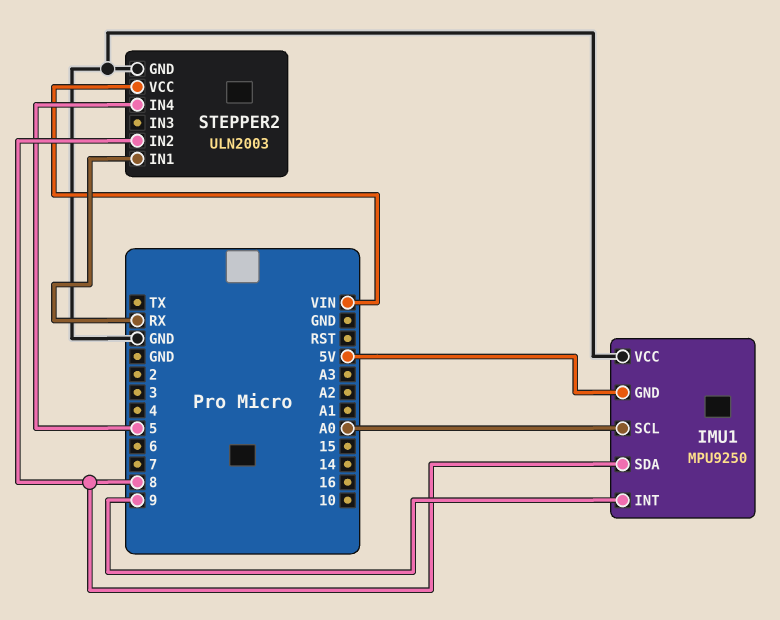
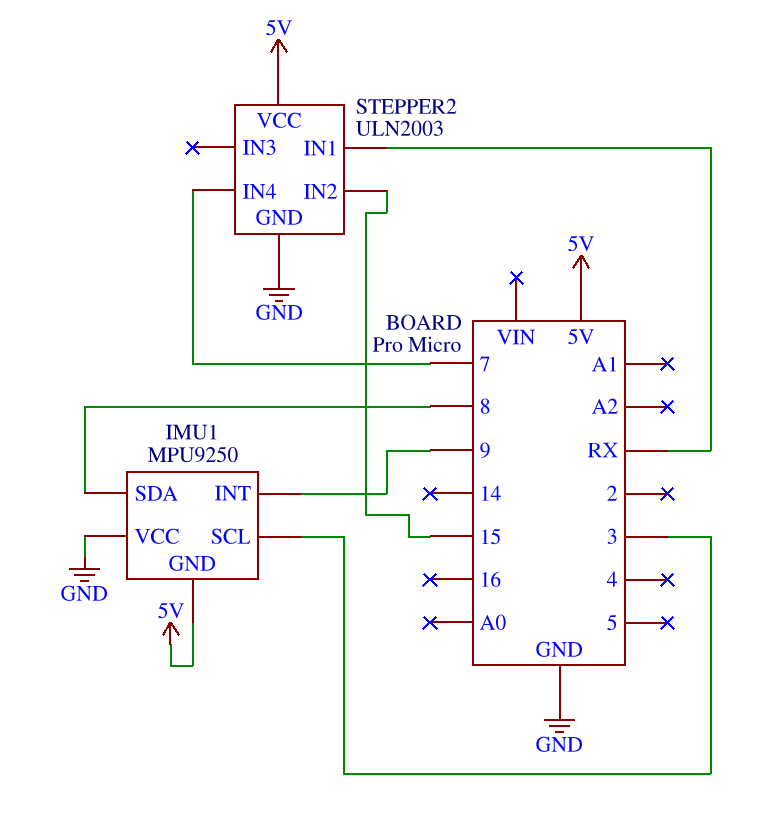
IMU1 pin SCL: A0 -> 3
STEPPER2 pin IN2: 8 -> 15
STEPPER2 pin IN4: 5 -> 7
STEPPER2 pin VCC: VIN -> 5V

